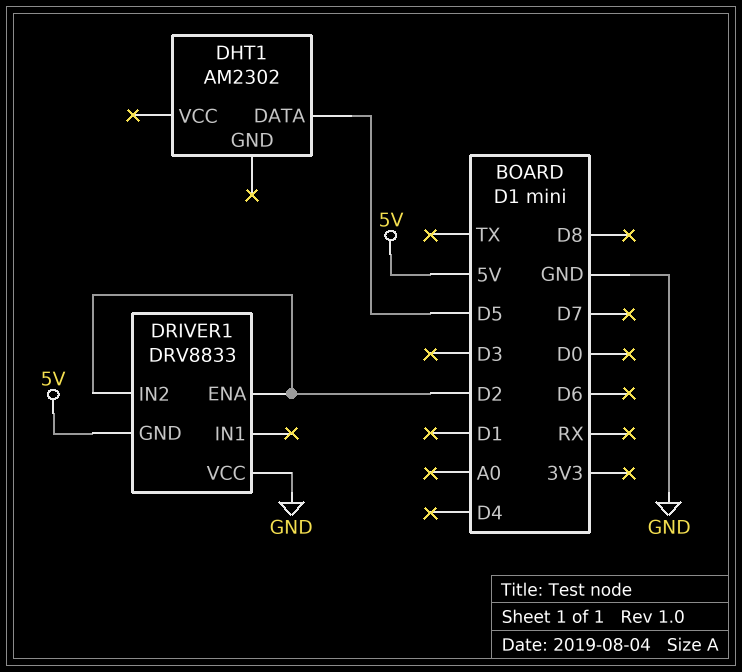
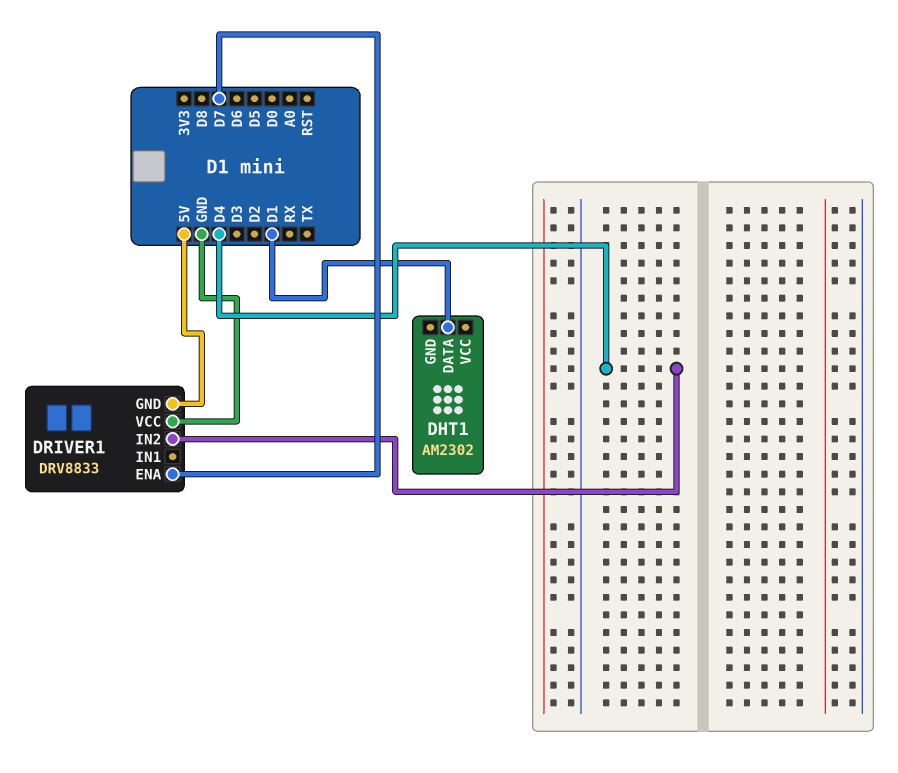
DHT1 pin DATA: D5 -> D1
DRIVER1 pin ENA: D2 -> D7
DRIVER1 pin IN2: D2 -> D4

